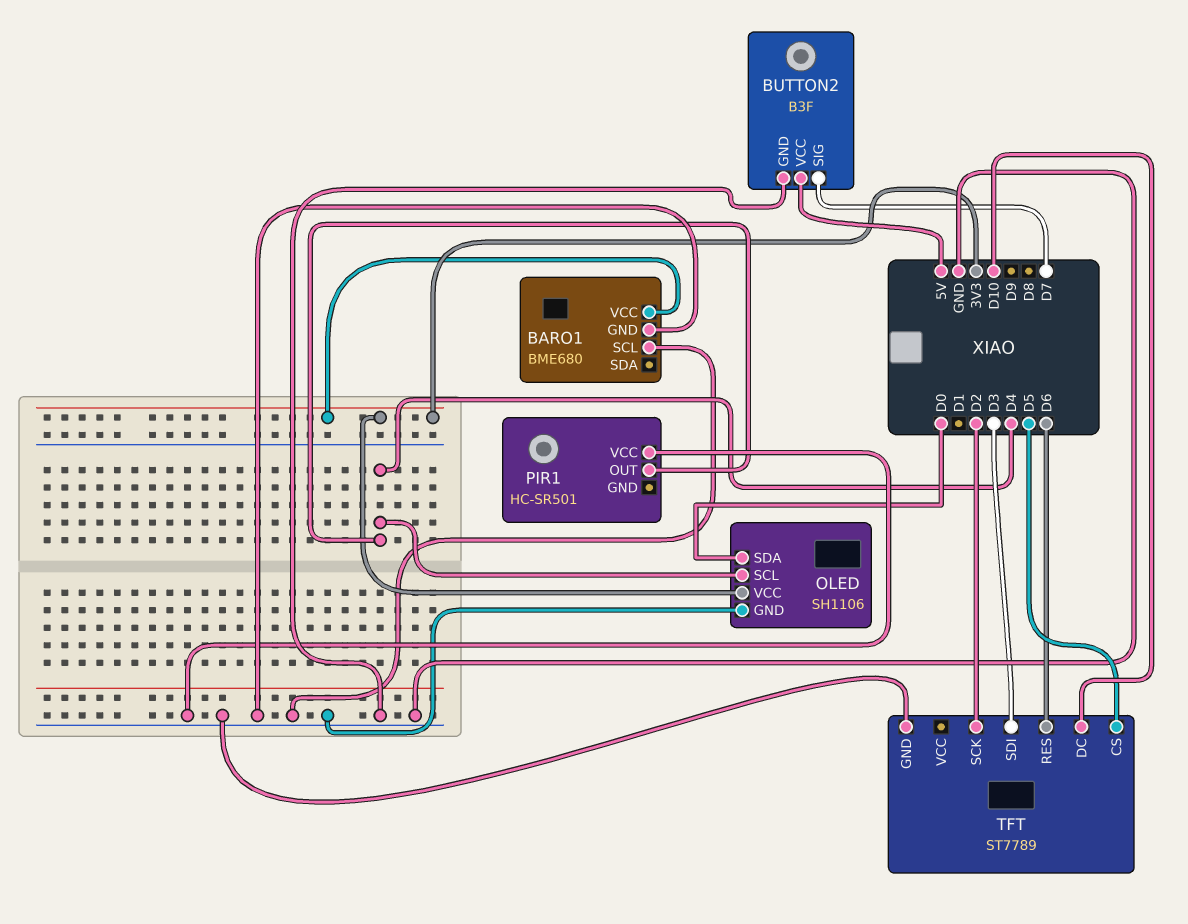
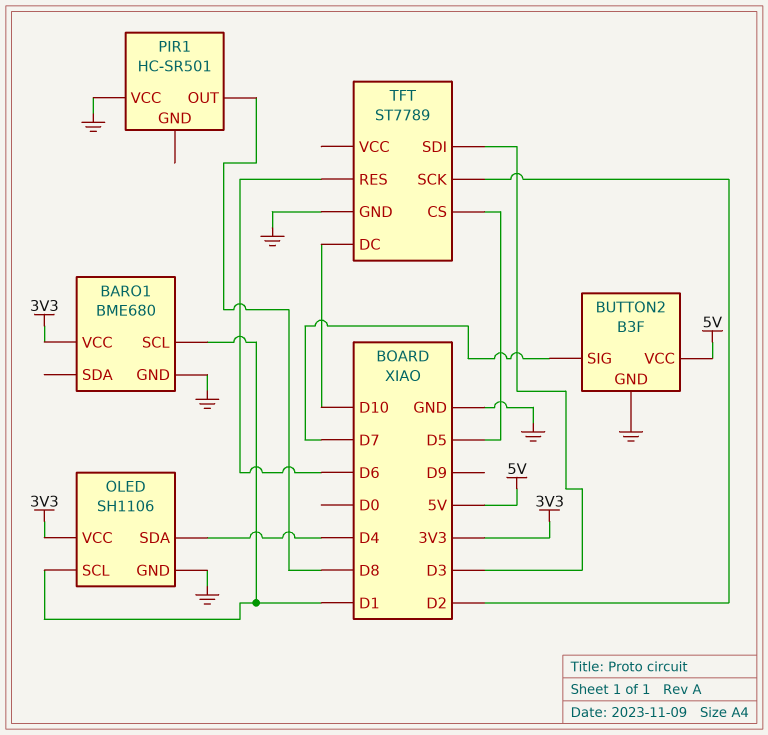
BARO1 pin SCL: GND -> D1
OLED pin SCL: D4 -> D1
OLED pin SDA: D0 -> D4
PIR1 pin OUT: D4 -> D8

